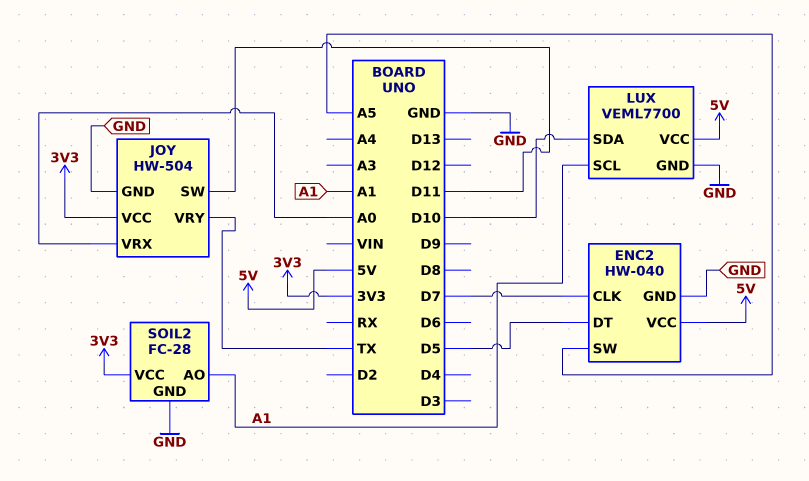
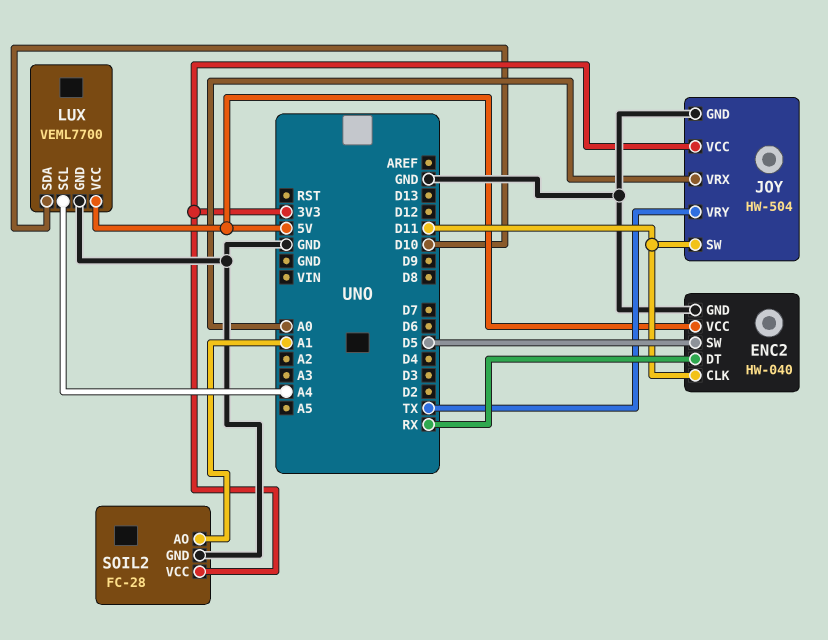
ENC2 pin CLK: D7 -> D11
ENC2 pin DT: D5 -> RX
ENC2 pin SW: A5 -> D5
LUX pin SCL: A1 -> A4

